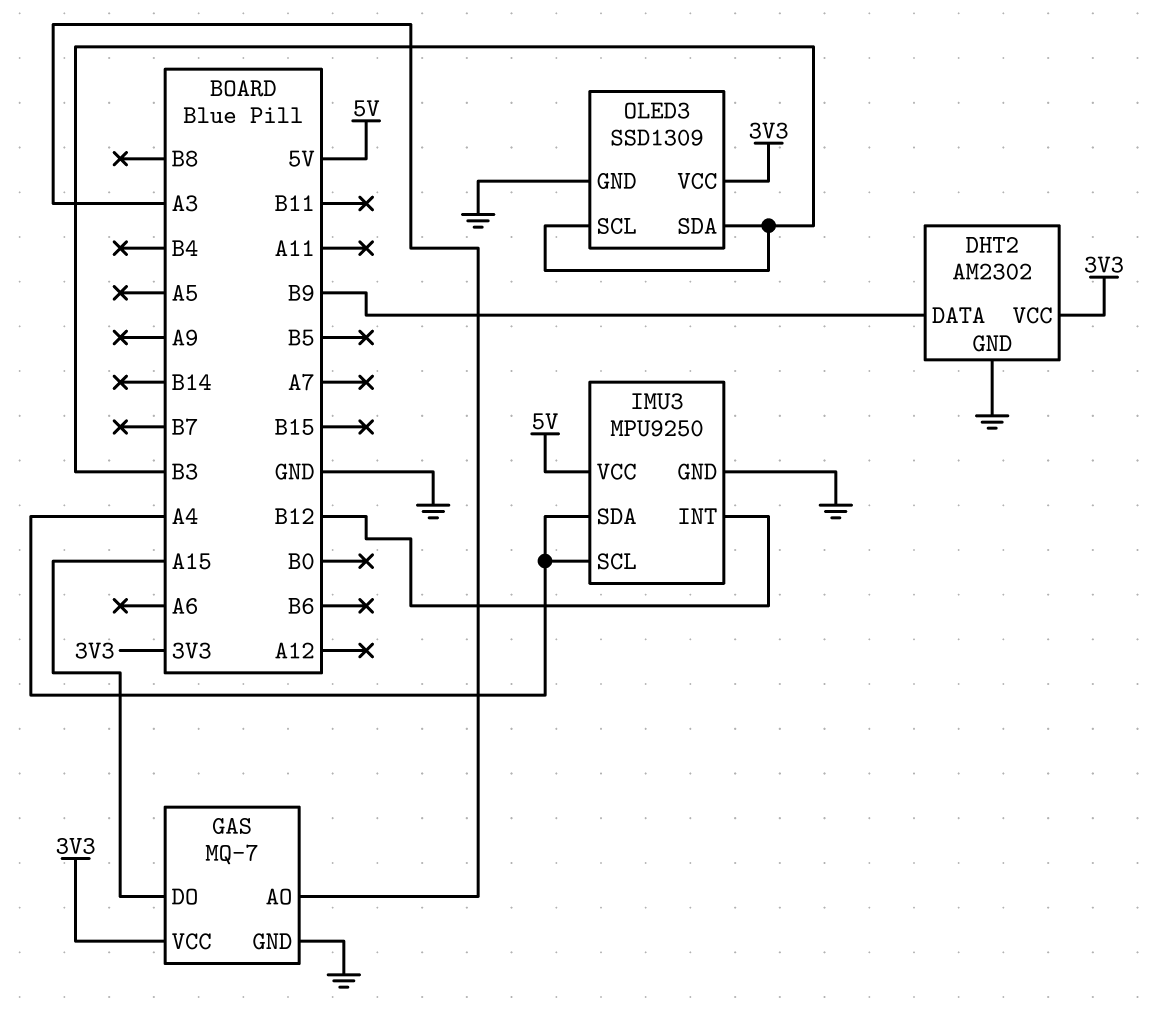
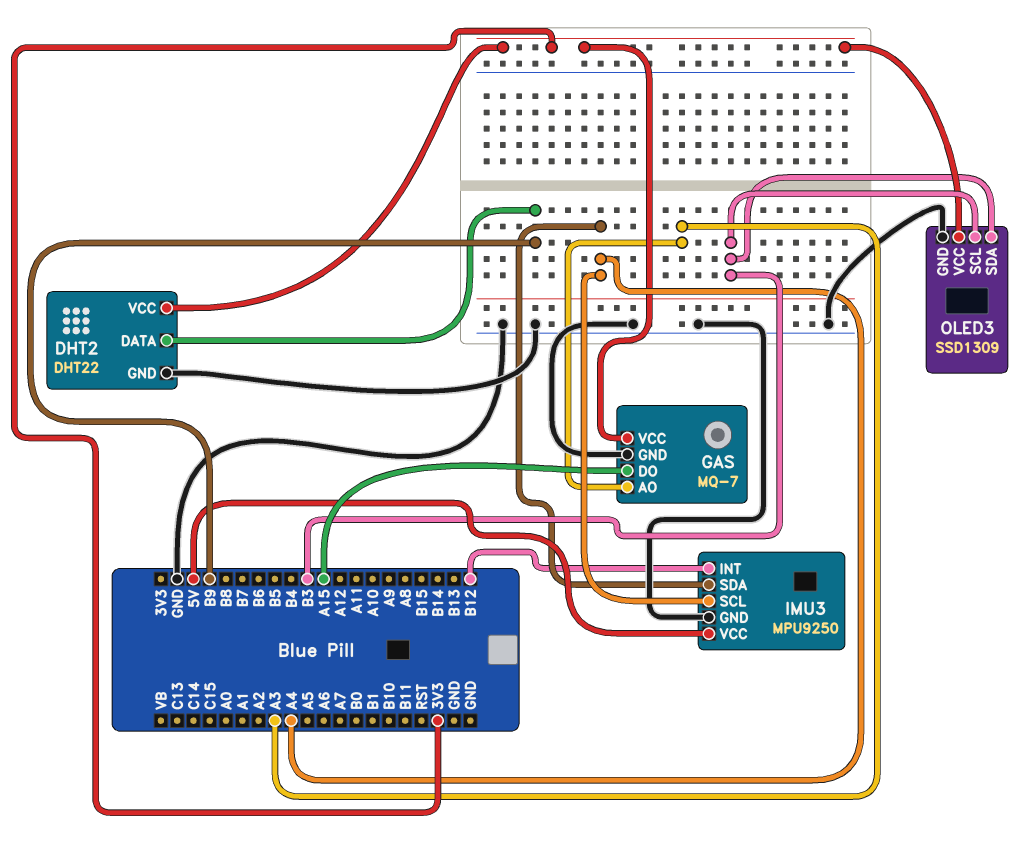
DHT2: AM2302 -> DHT22

